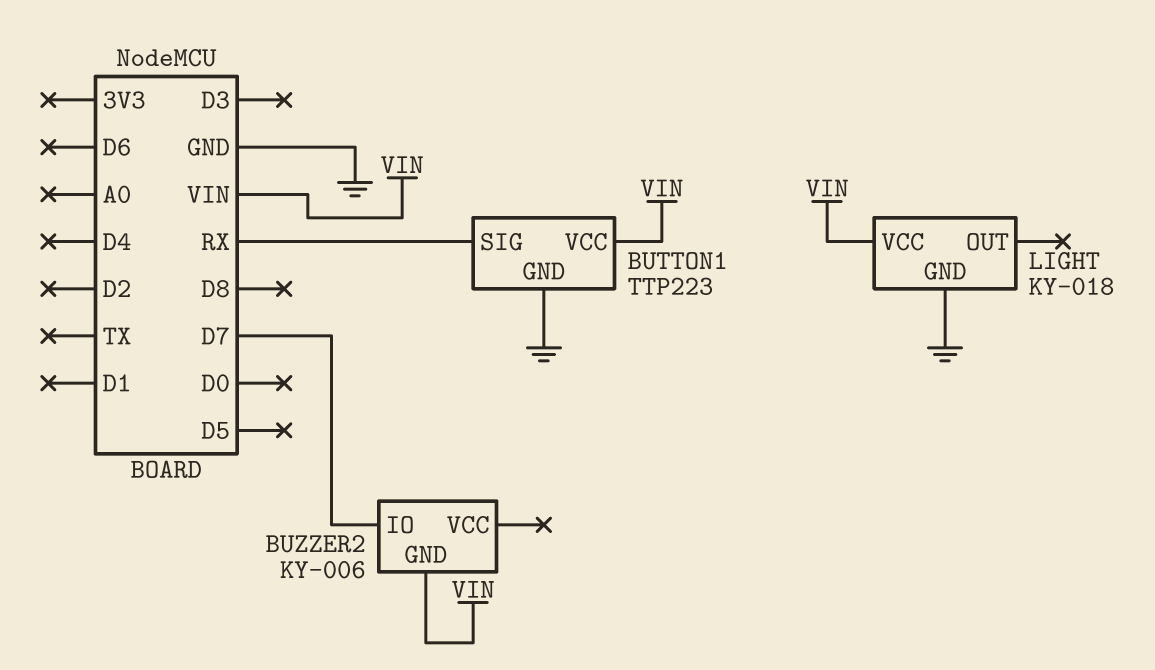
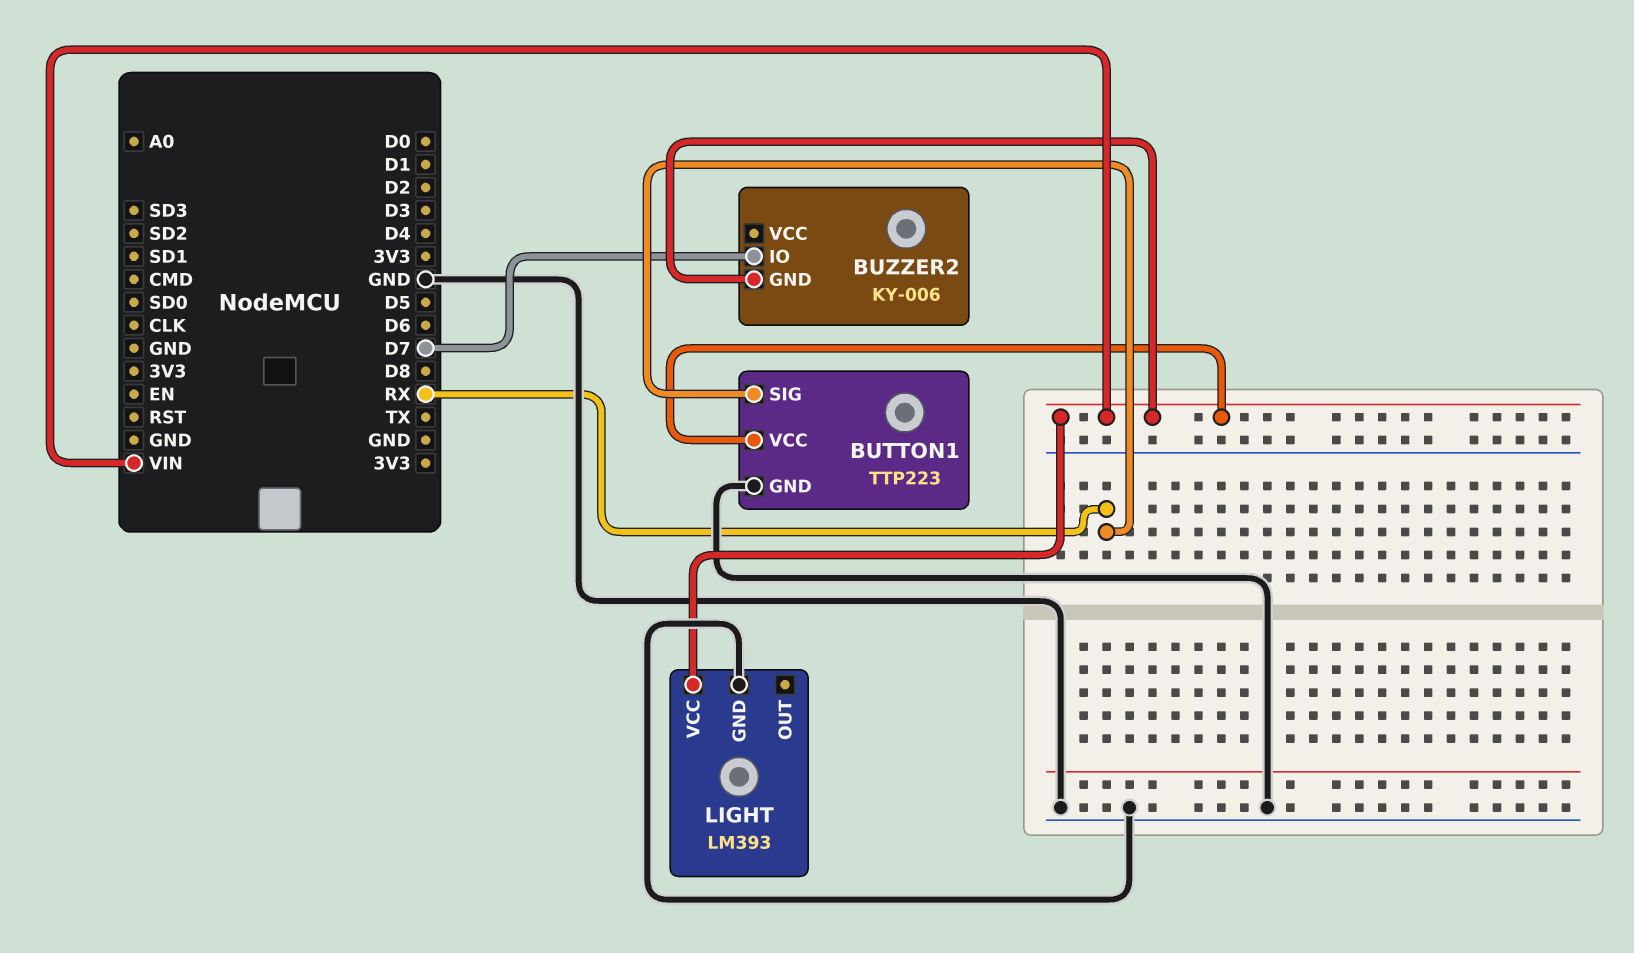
LIGHT: KY-018 -> LM393

